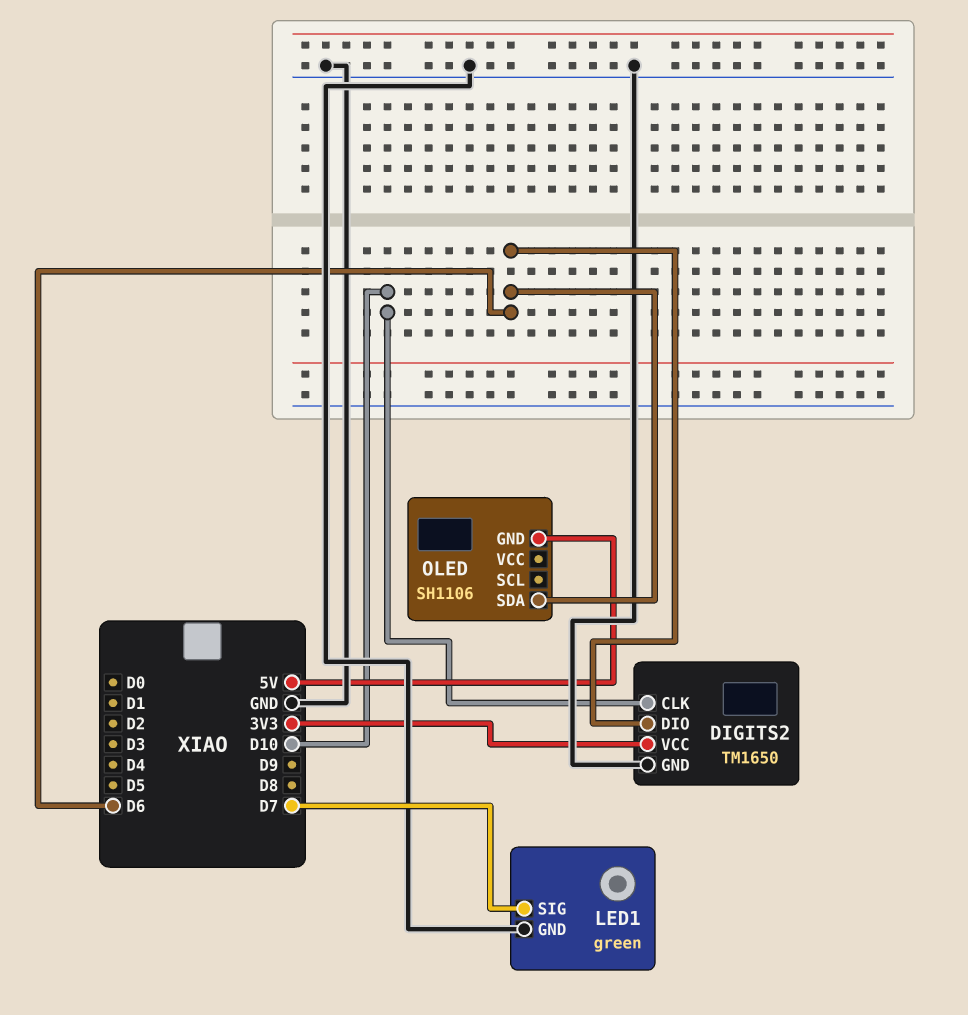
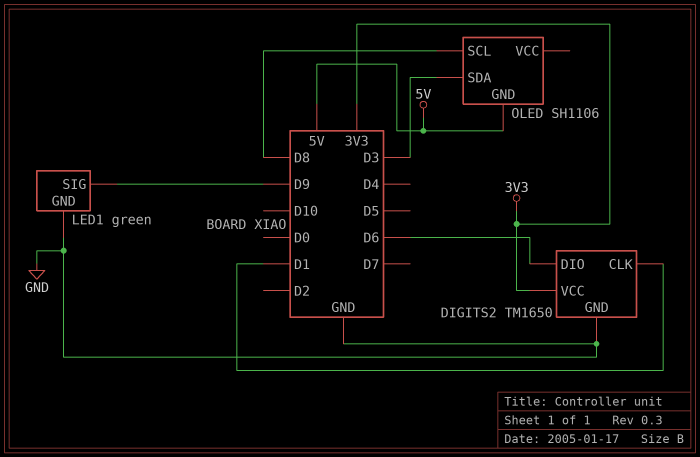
DIGITS2 pin CLK: D10 -> D1
LED1 pin SIG: D7 -> D9
OLED pin SCL: none -> D8
OLED pin SDA: D6 -> D3

